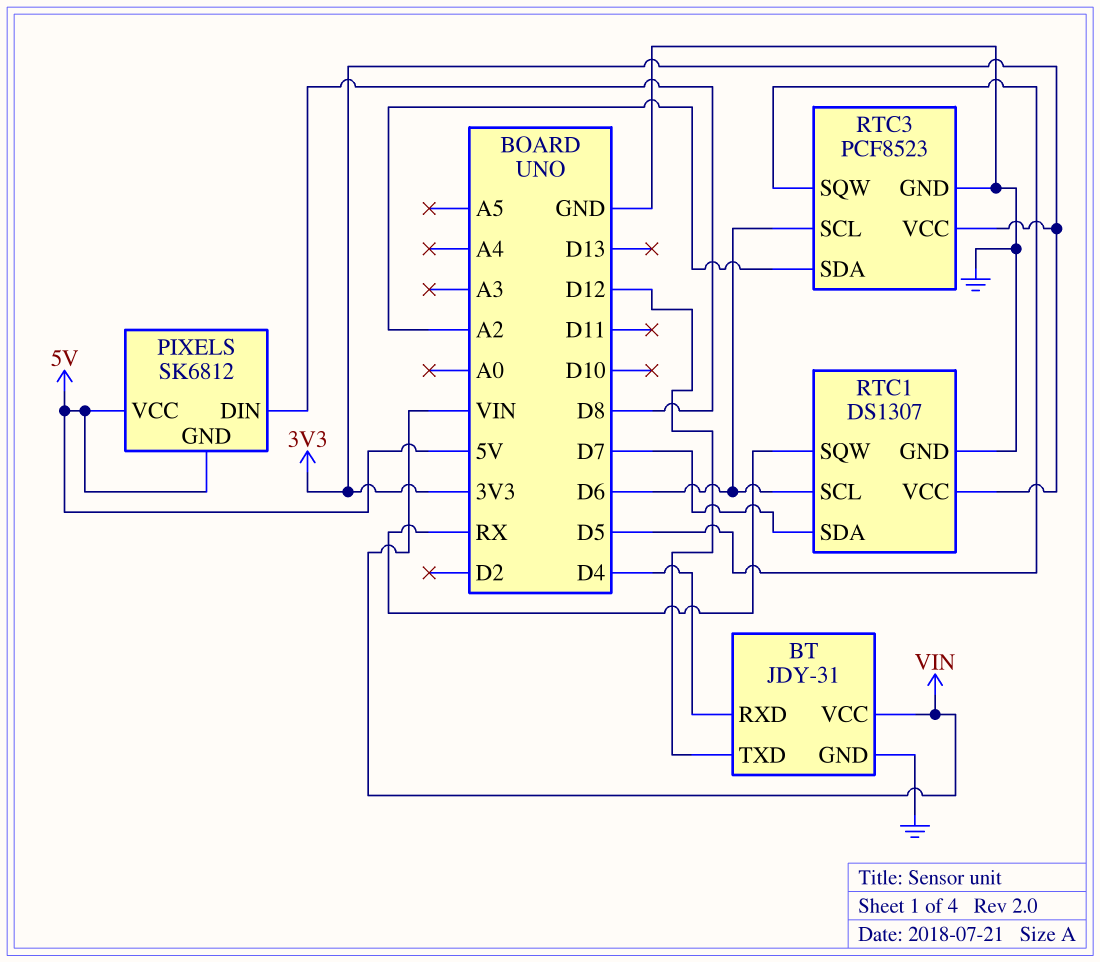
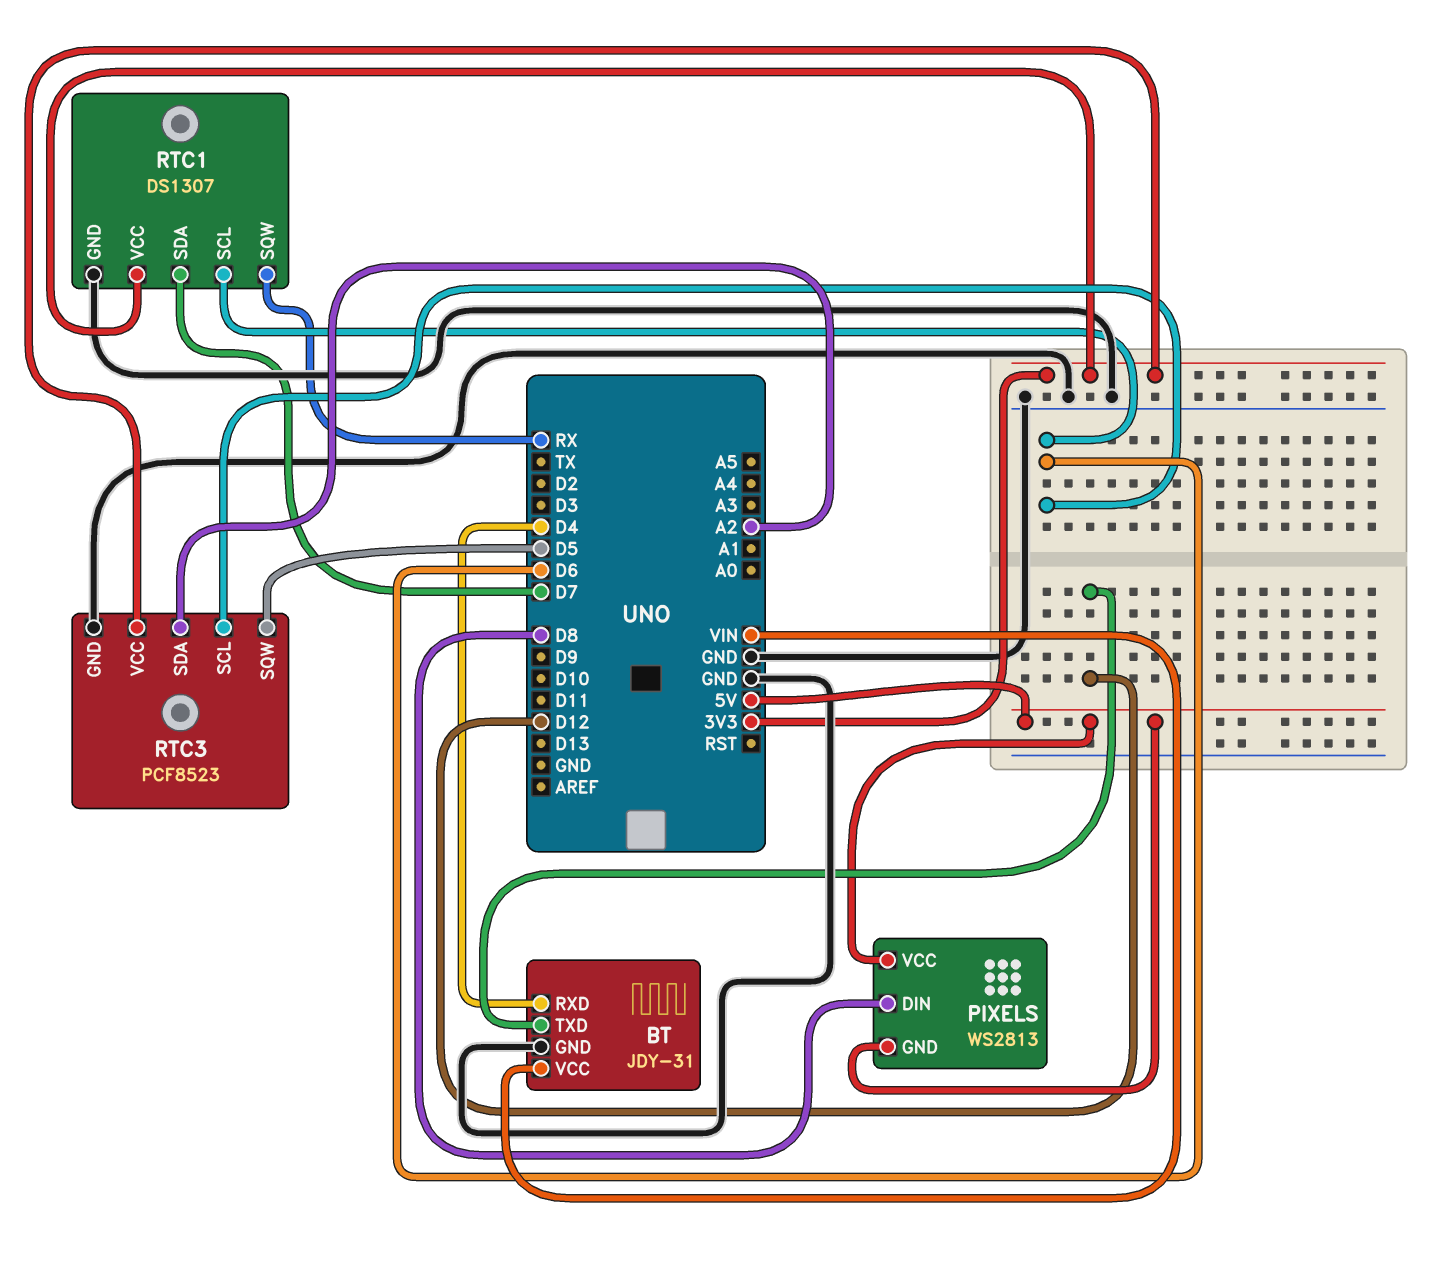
PIXELS: SK6812 -> WS2813

